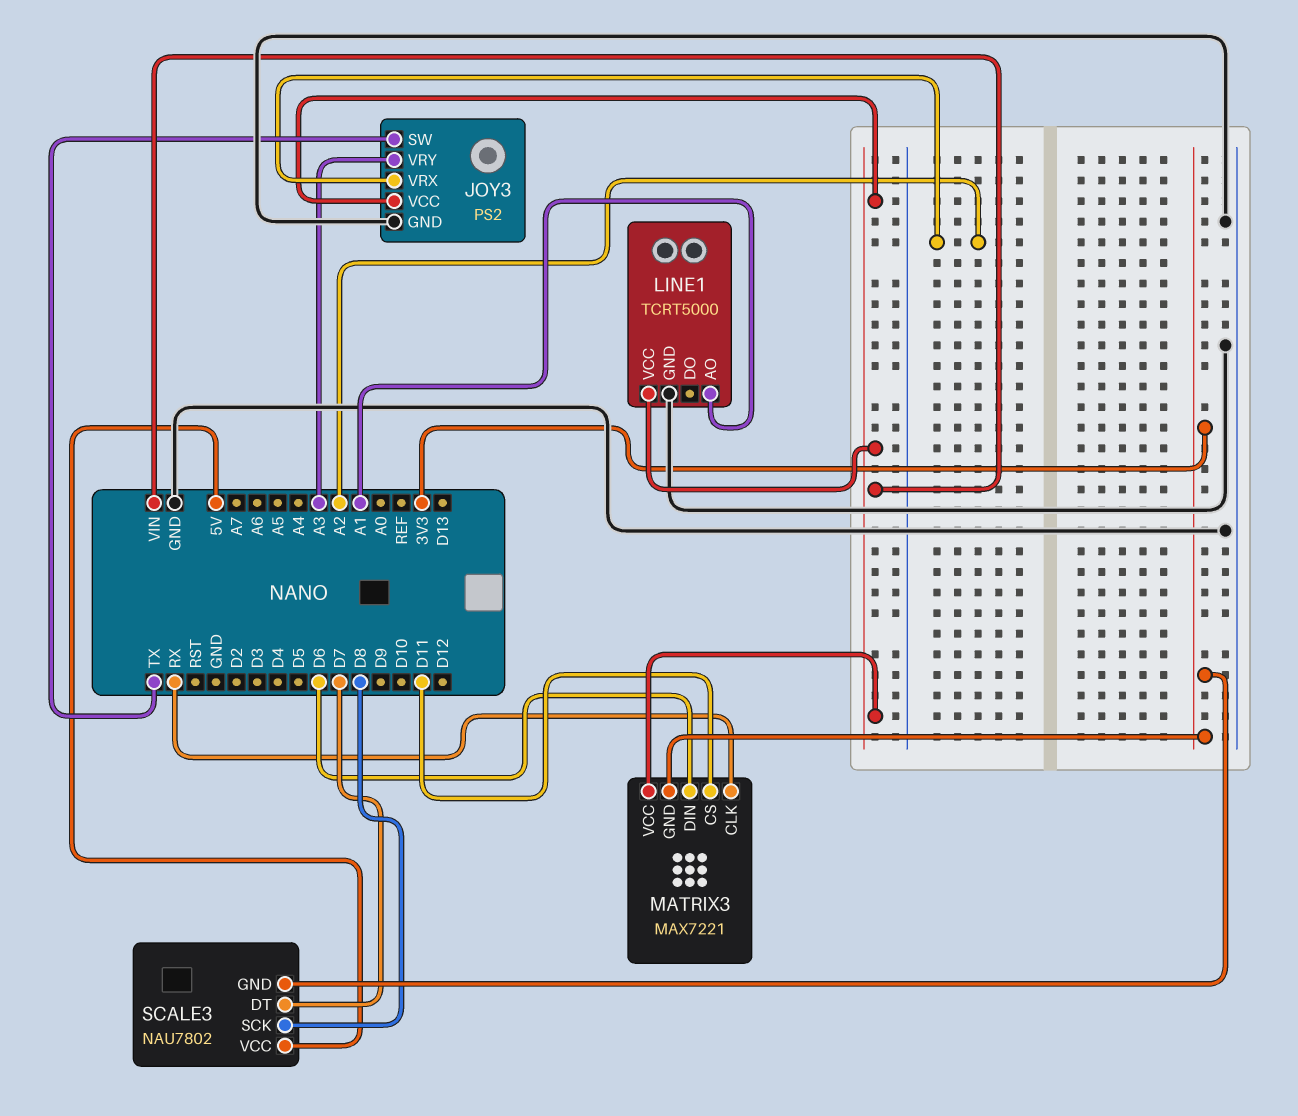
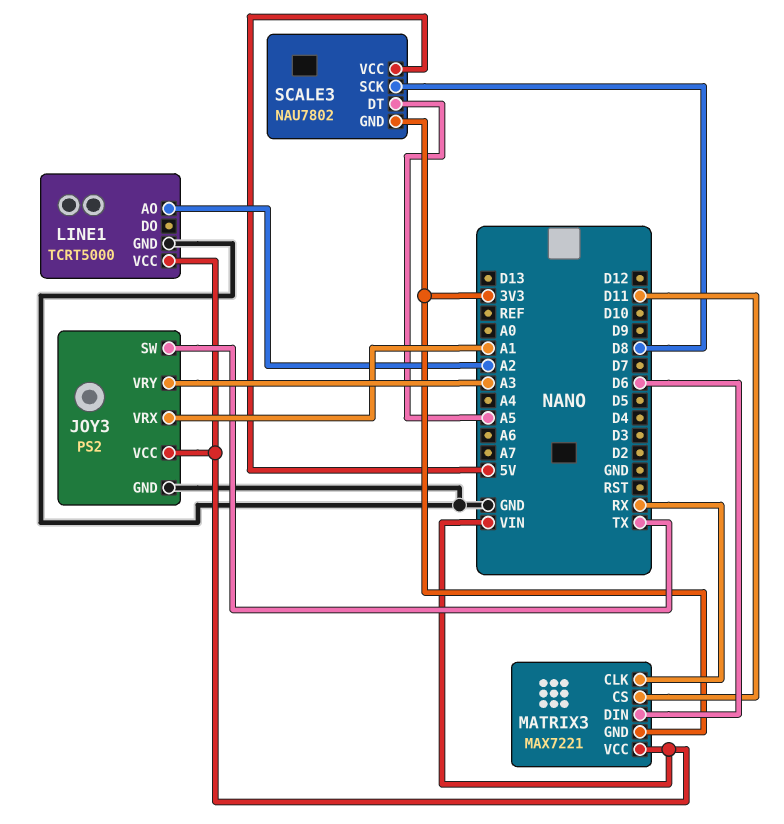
JOY3 pin VRX: A2 -> A1
LINE1 pin AO: A1 -> A2
SCALE3 pin DT: D7 -> A5

